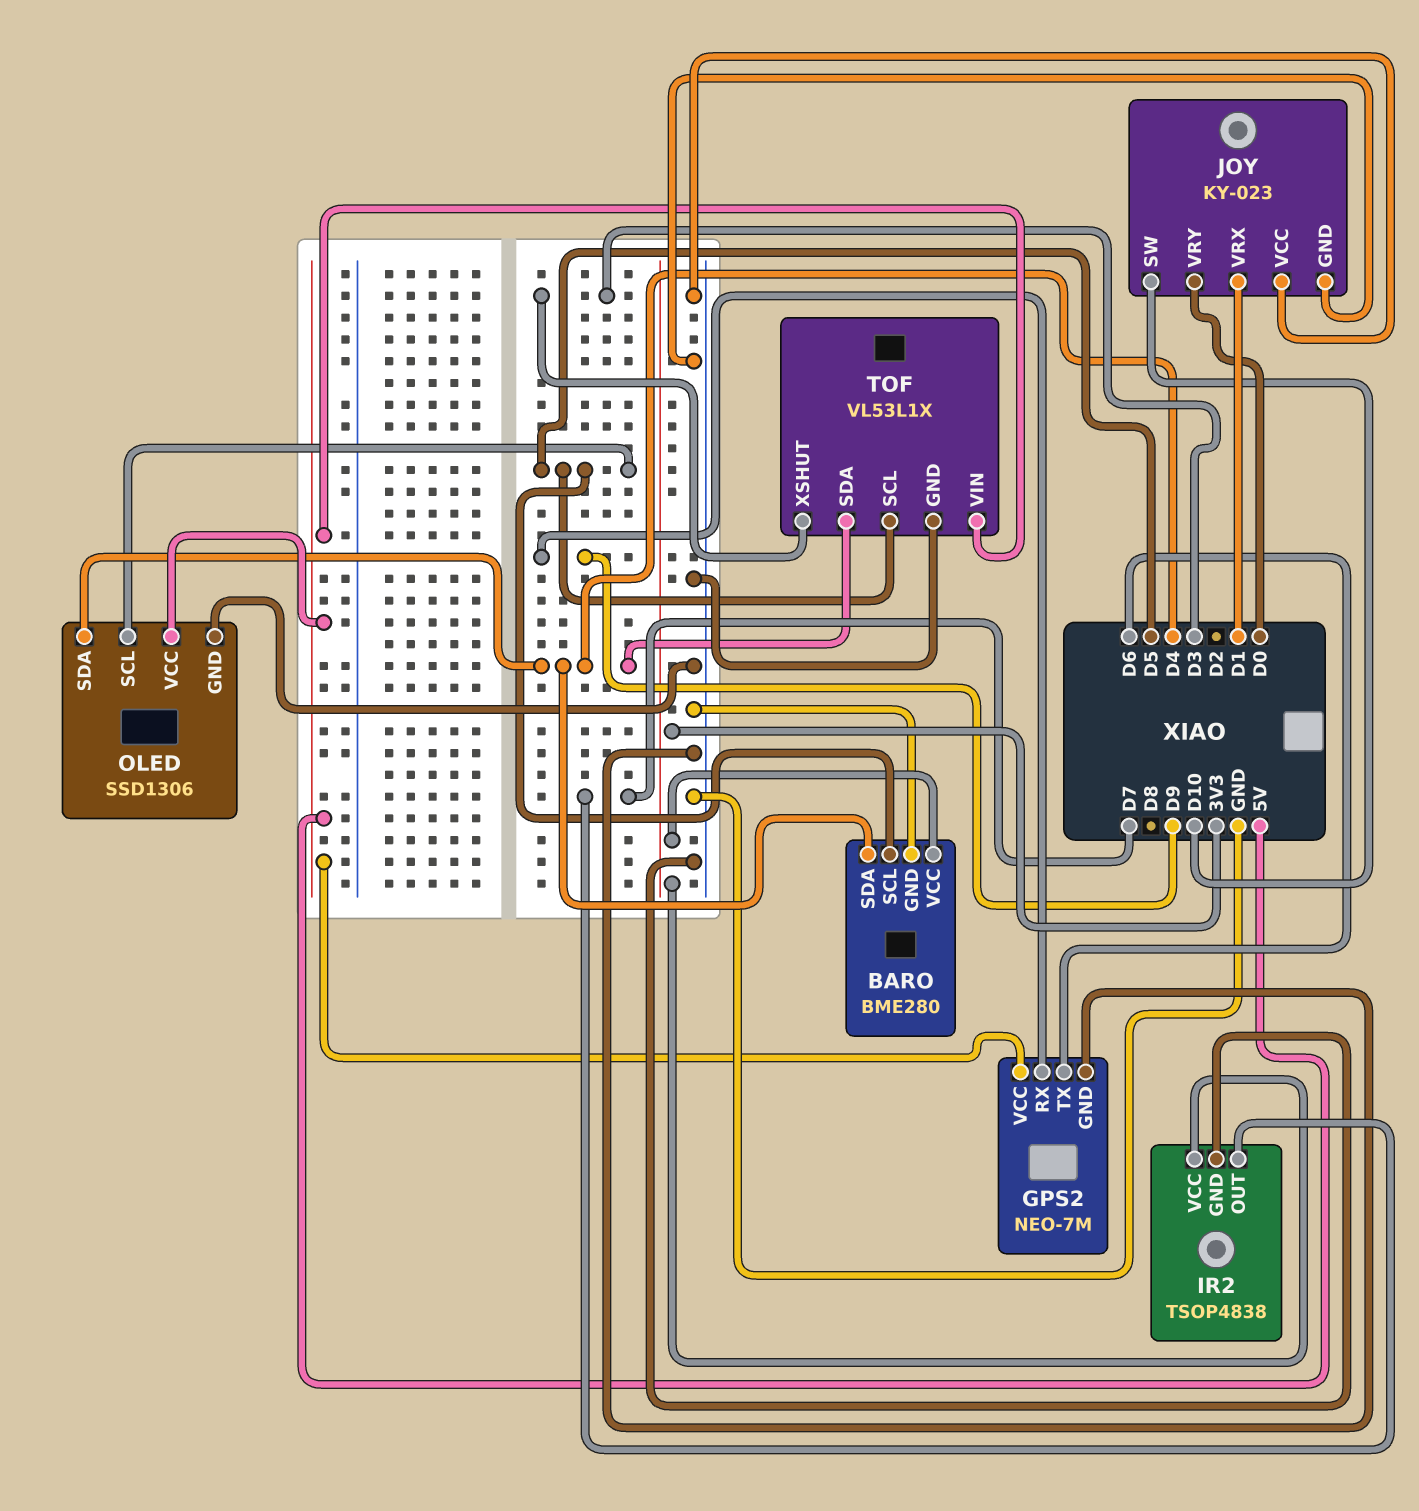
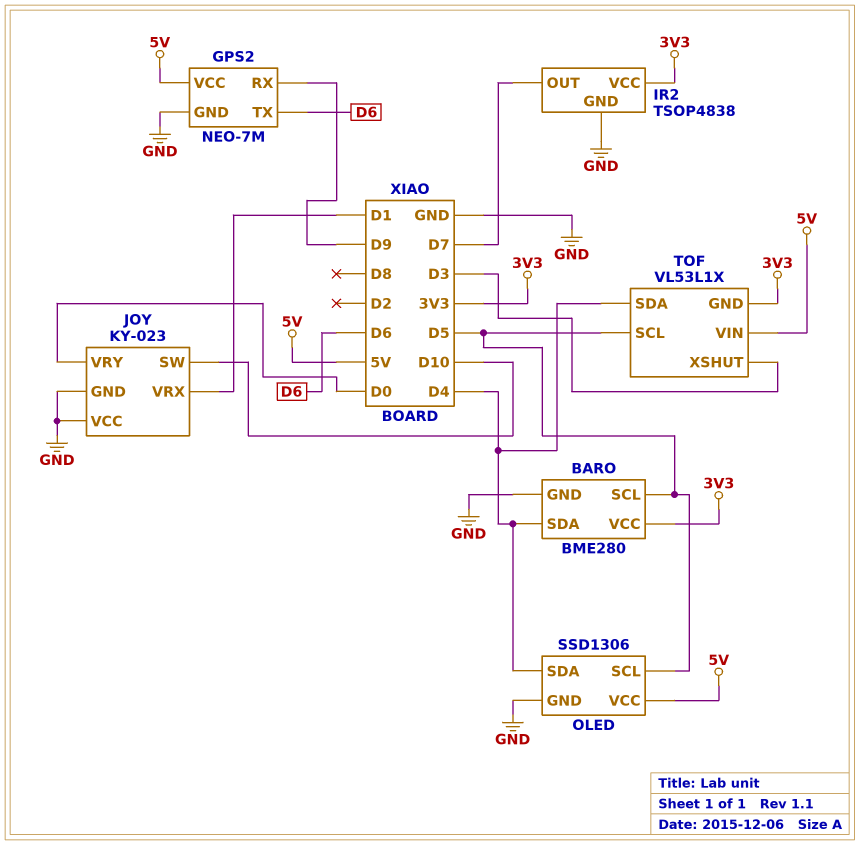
TOF pin GND: GND -> 3V3

